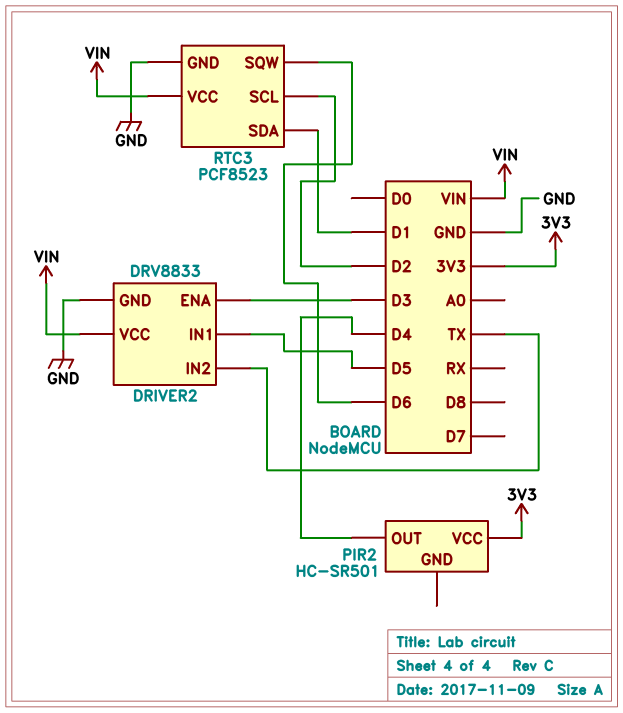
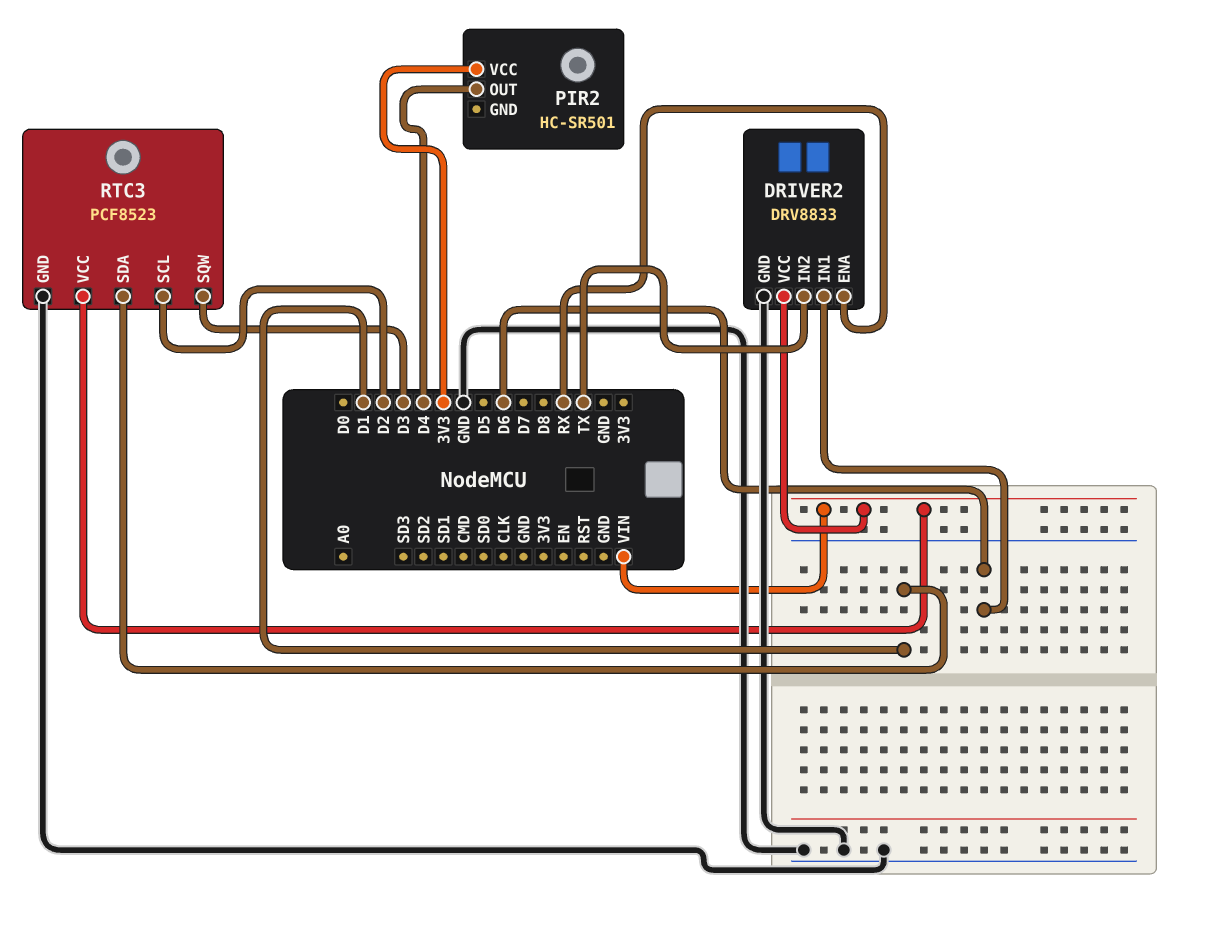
DRIVER2 pin ENA: D3 -> RX
DRIVER2 pin IN1: D5 -> D6
RTC3 pin SQW: D6 -> D3

